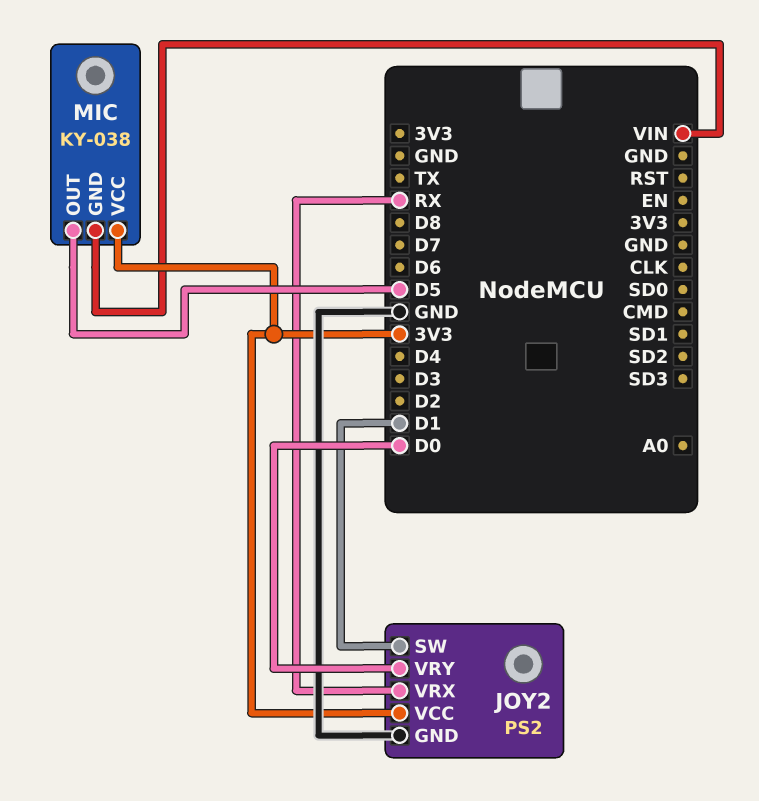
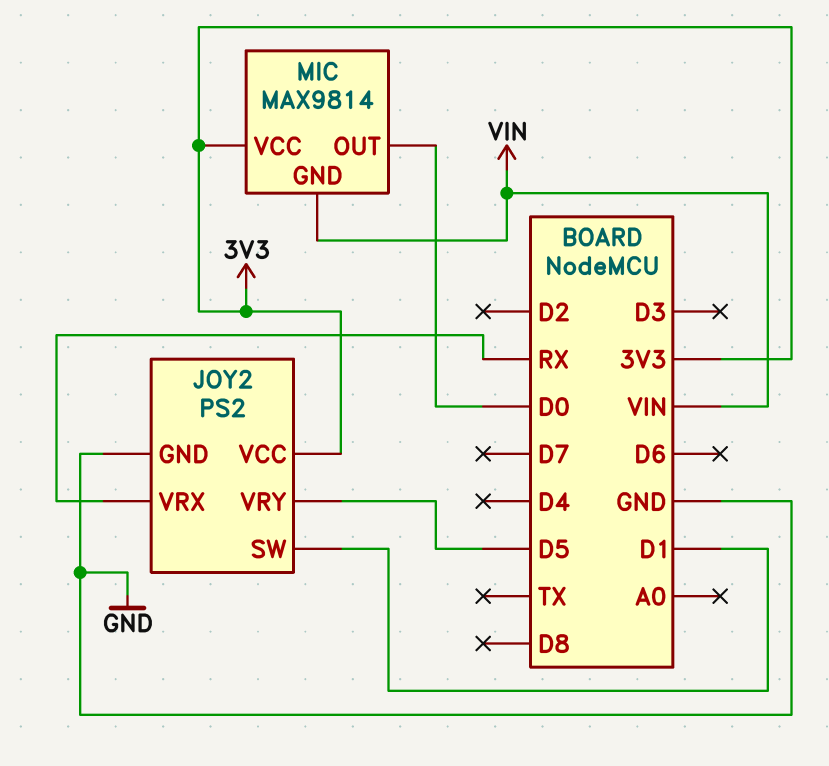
JOY2 pin VRY: D0 -> D5
MIC: KY-038 -> MAX9814
MIC pin OUT: D5 -> D0

